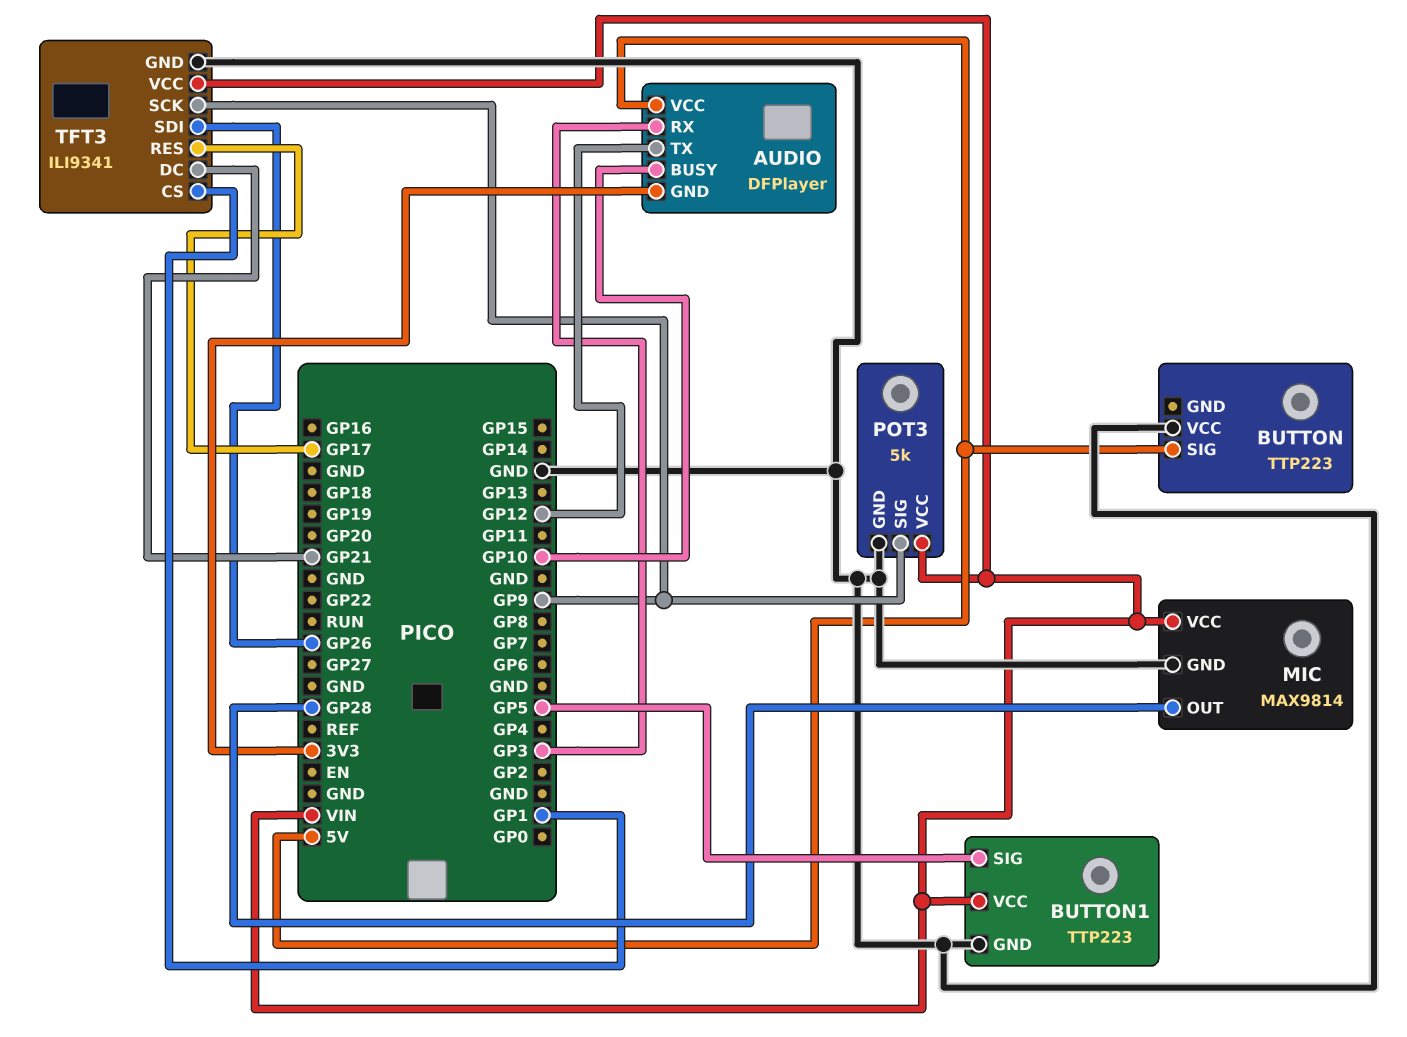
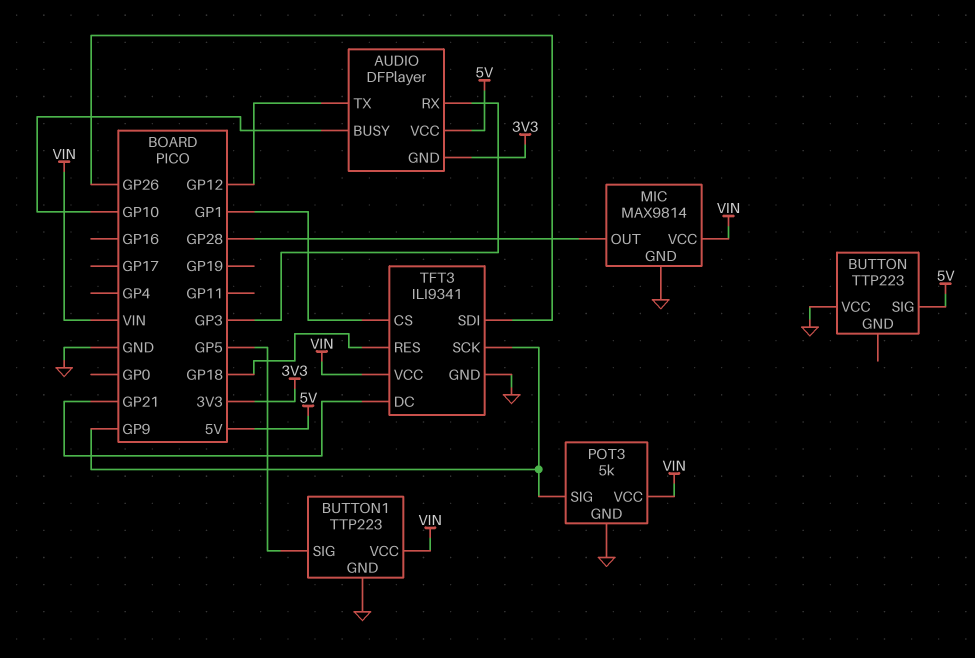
TFT3 pin RES: GP17 -> GP18

